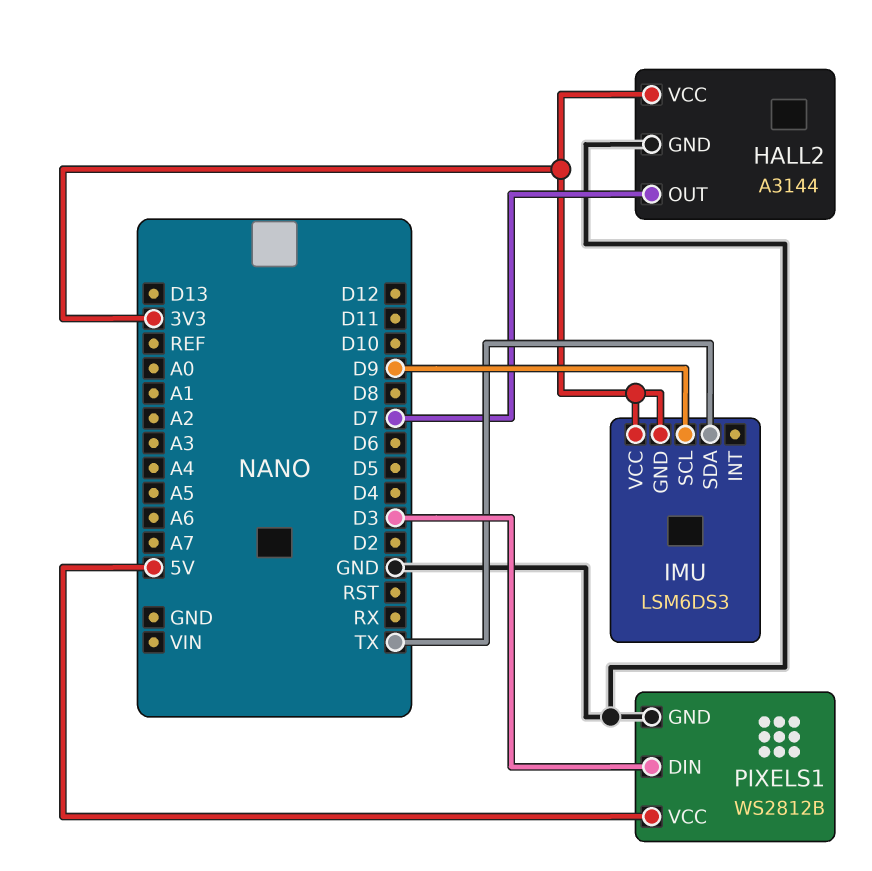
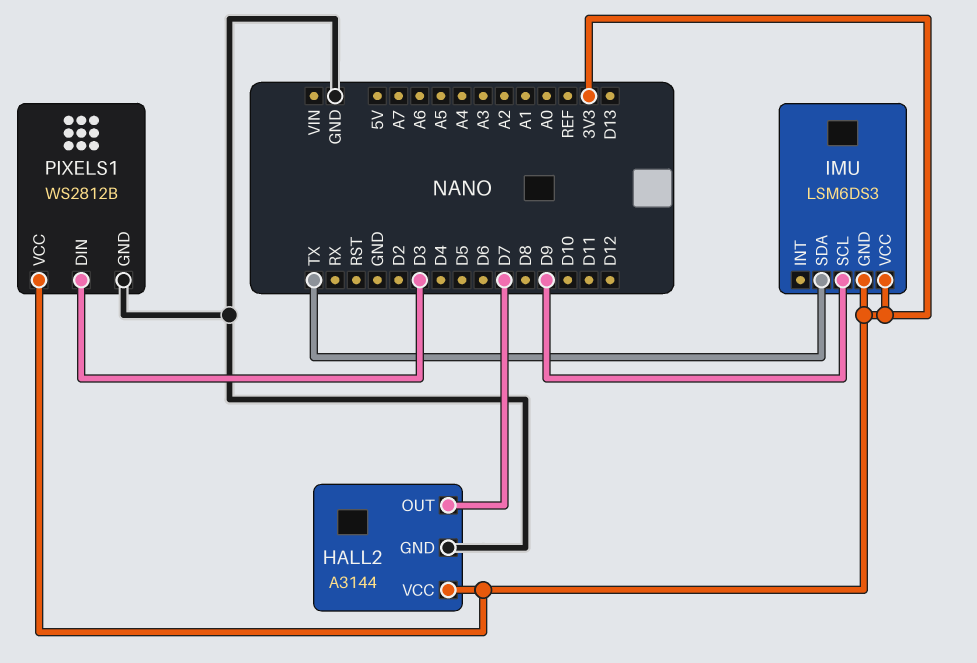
PIXELS1 pin VCC: 5V -> 3V3

